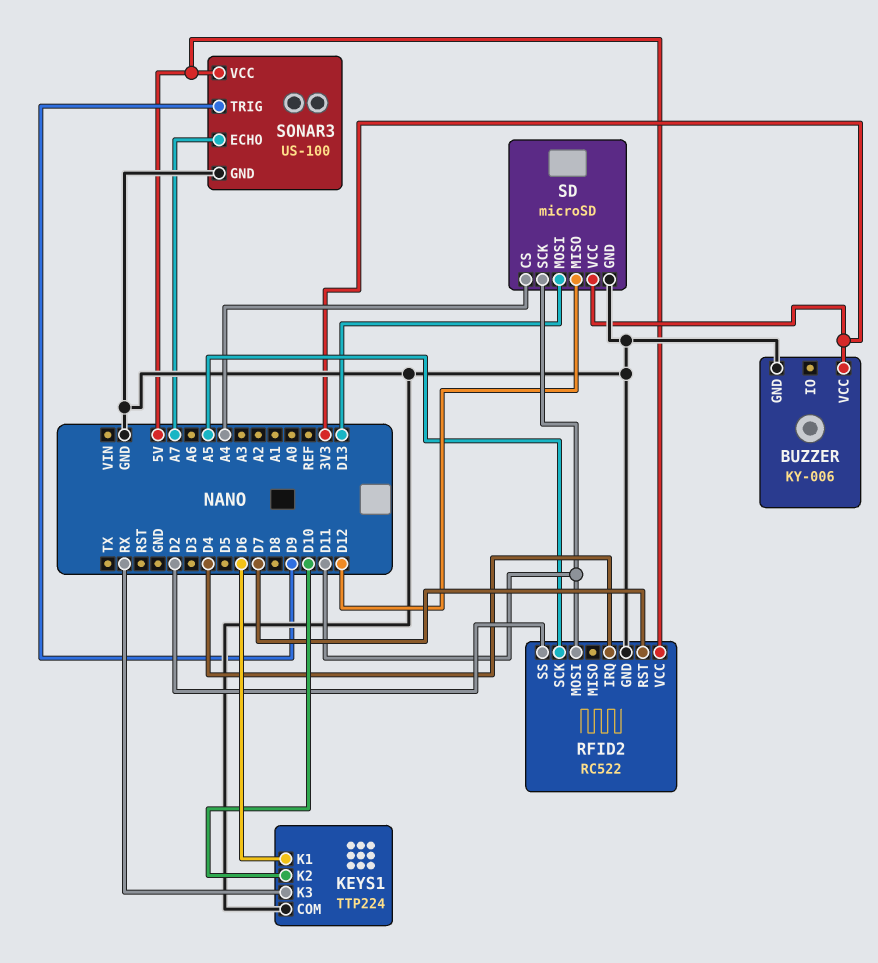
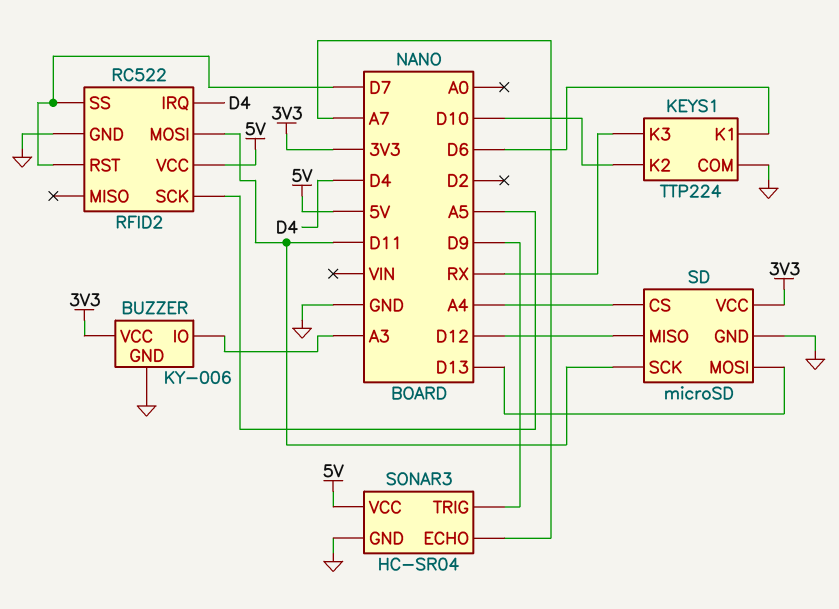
BUZZER pin IO: none -> A3
RFID2 pin SS: D2 -> D7
SONAR3: US-100 -> HC-SR04

